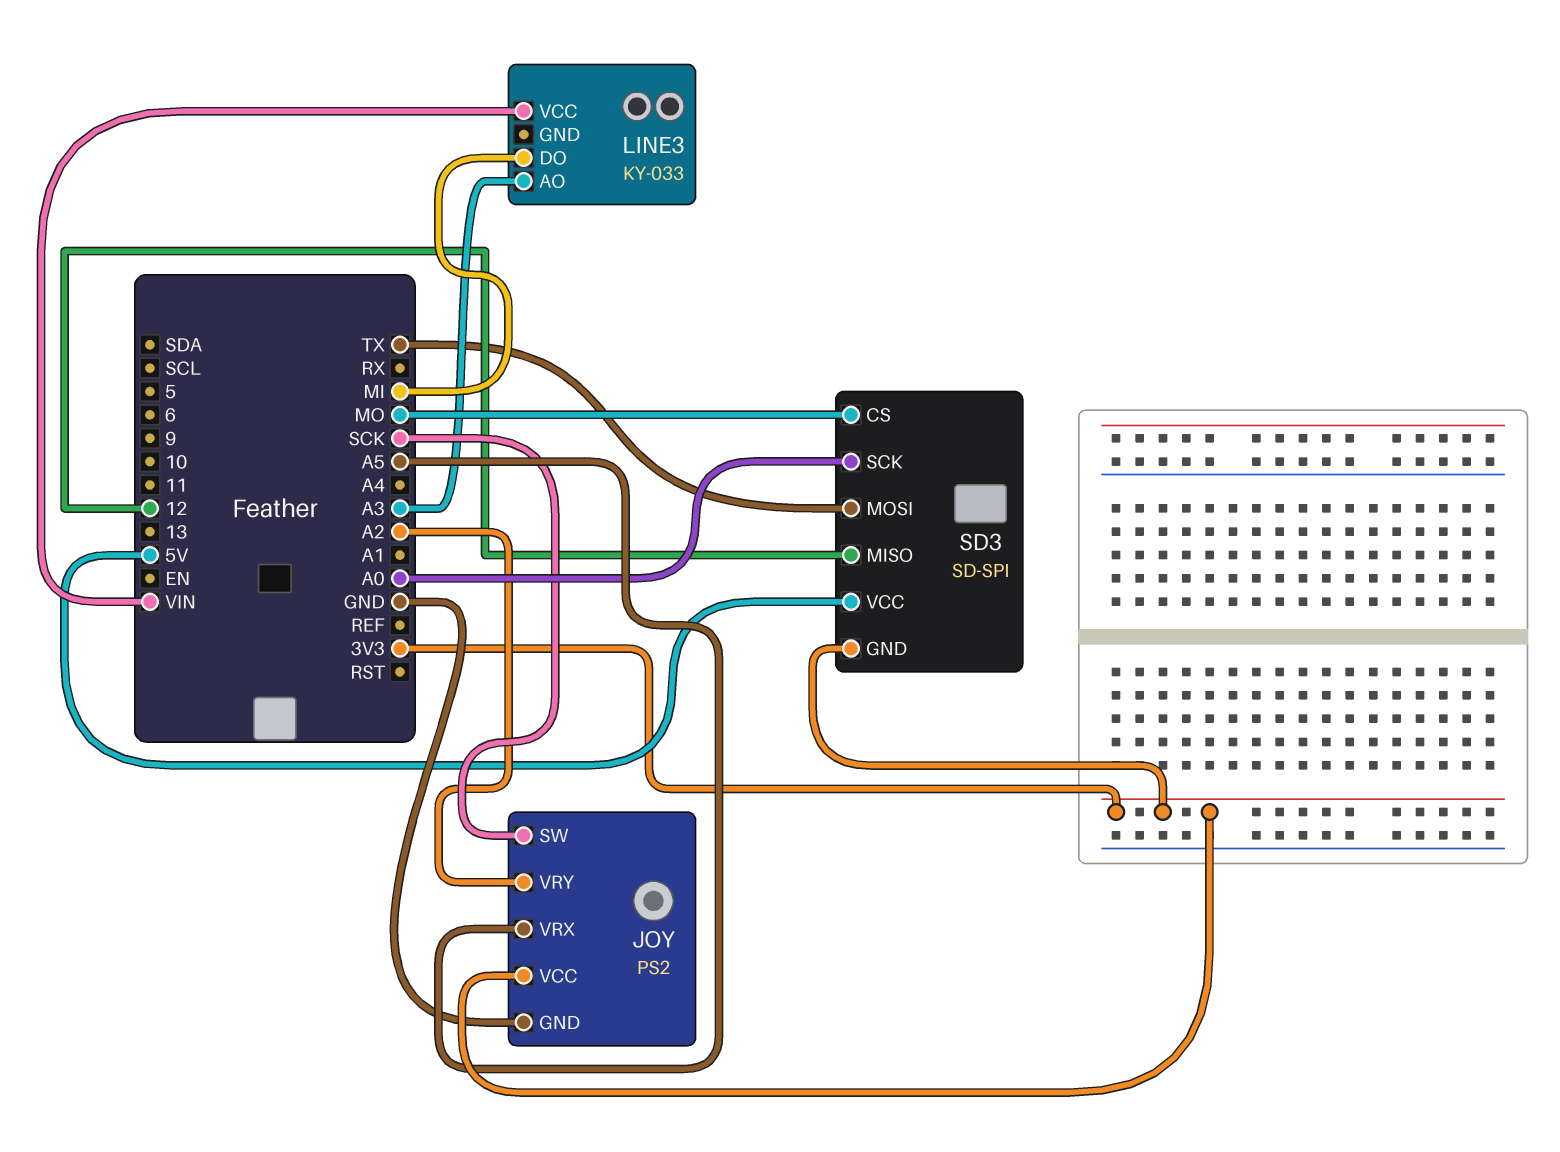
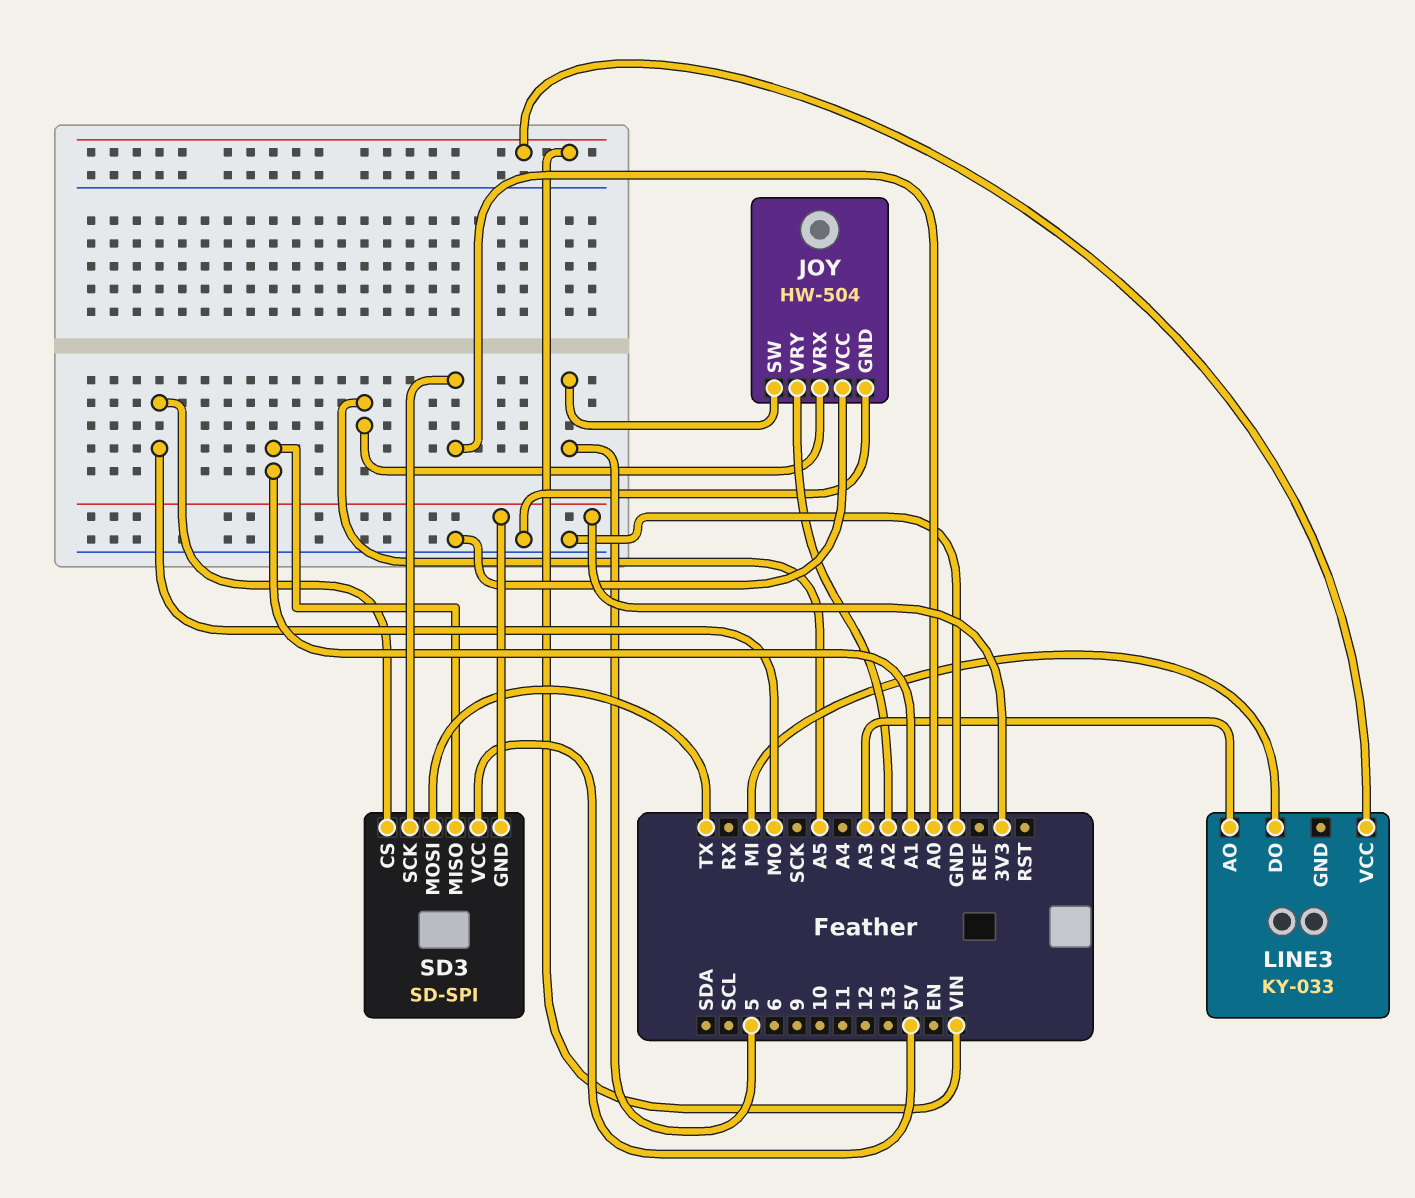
JOY: PS2 -> HW-504
JOY pin SW: SCK -> 5
JOY pin VCC: 3V3 -> GND
SD3 pin MISO: 12 -> A1

